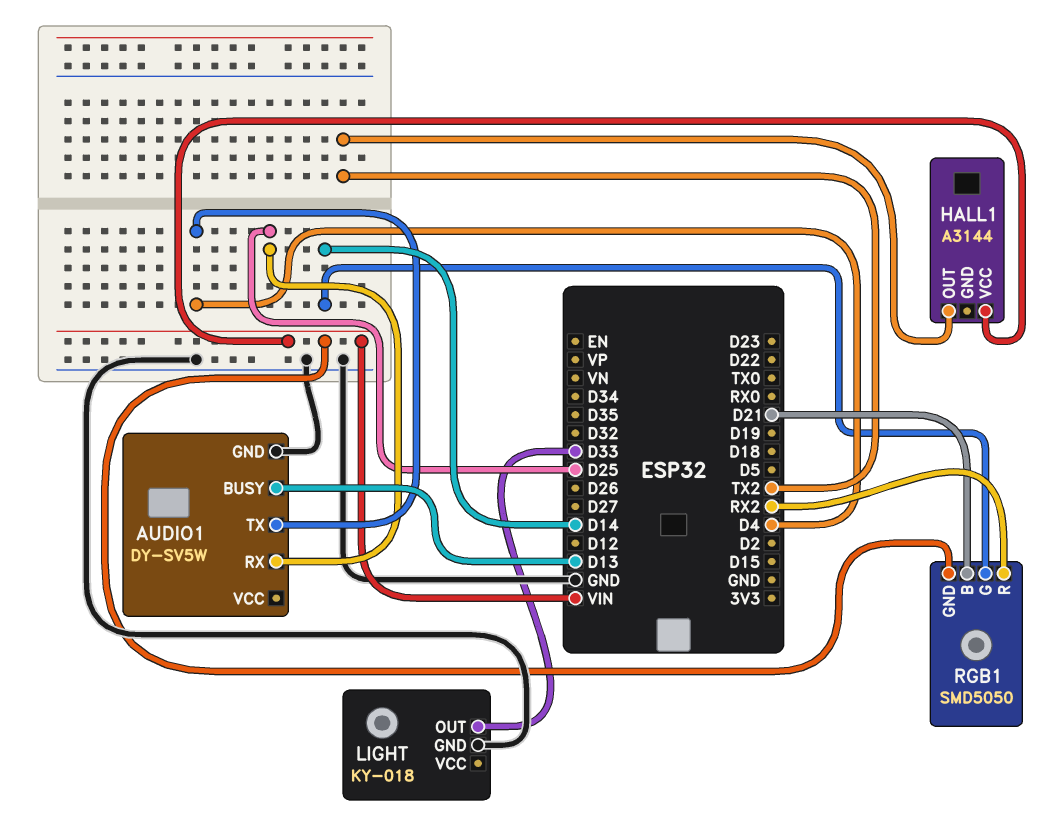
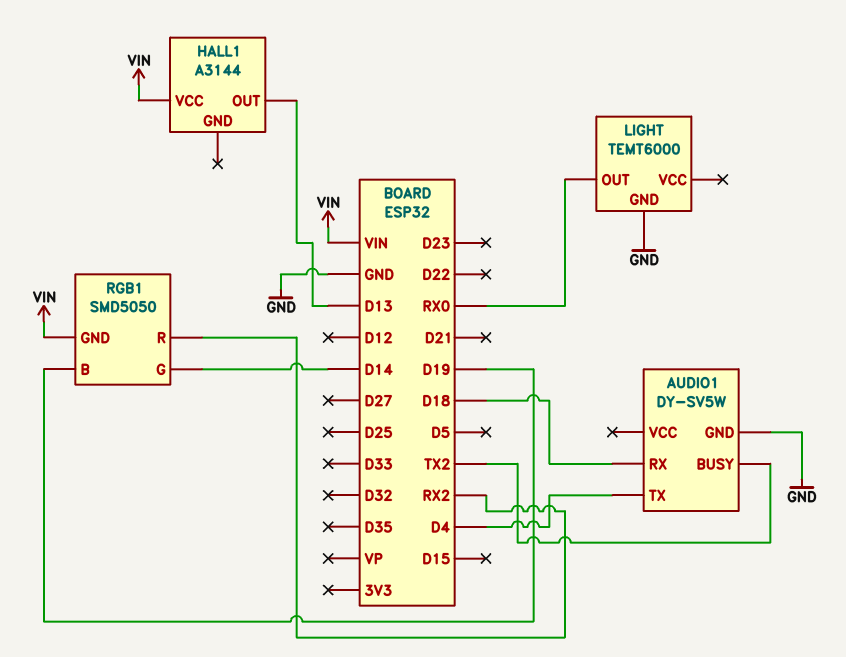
AUDIO1 pin BUSY: D13 -> TX2
AUDIO1 pin RX: D25 -> D18
HALL1 pin OUT: TX2 -> D13
LIGHT: KY-018 -> TEMT6000
LIGHT pin OUT: D33 -> RX0
RGB1 pin B: D21 -> D19

